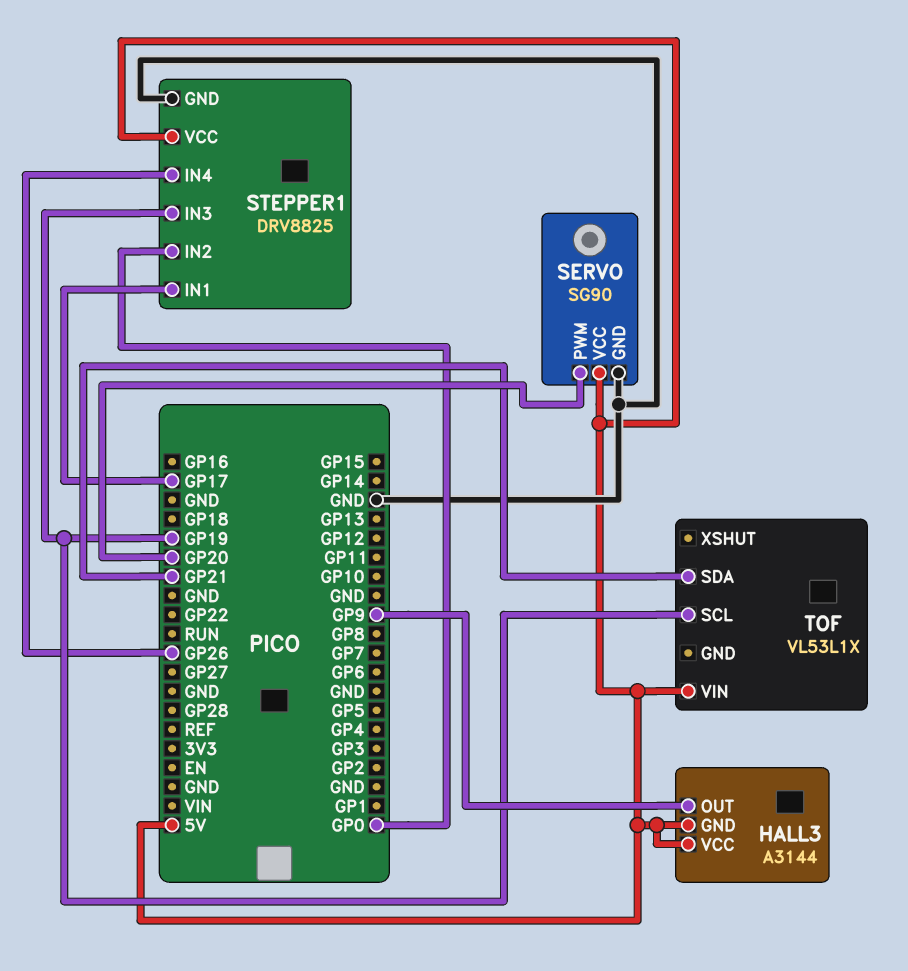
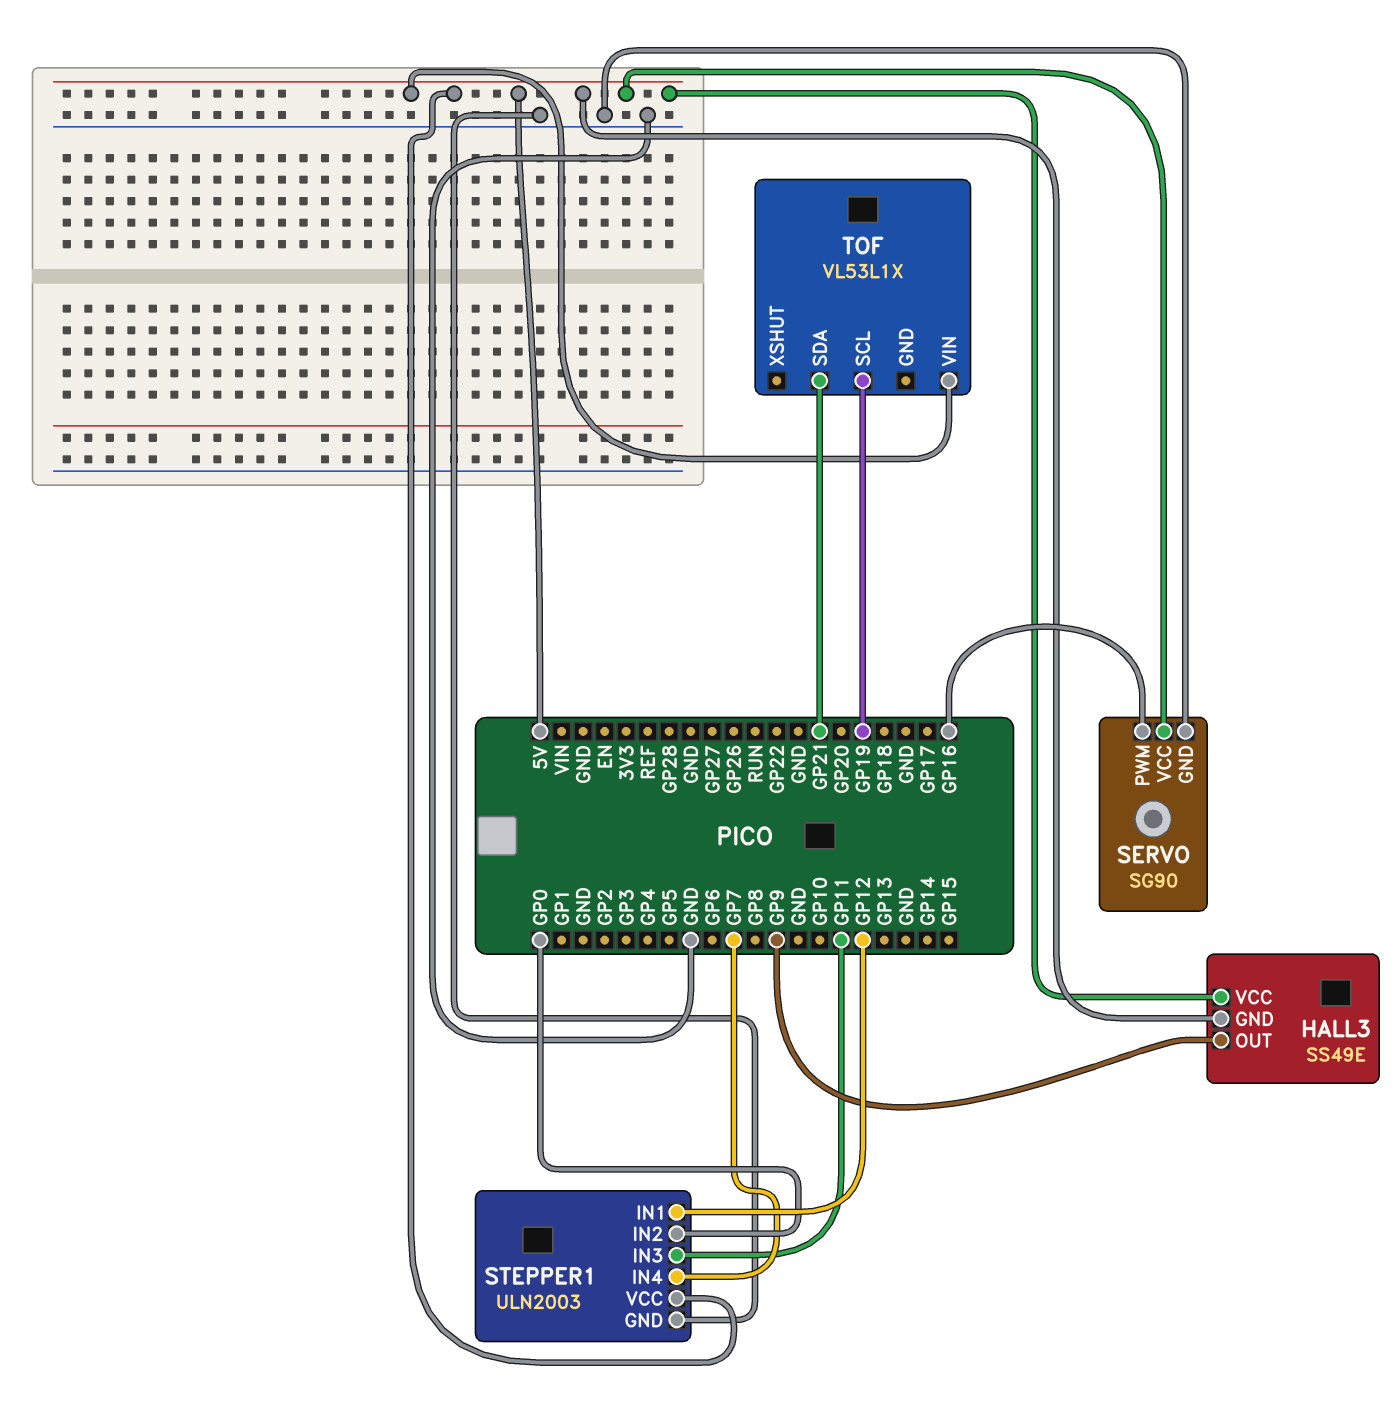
HALL3: A3144 -> SS49E
SERVO pin PWM: GP20 -> GP16
STEPPER1: DRV8825 -> ULN2003
STEPPER1 pin IN1: GP17 -> GP12
STEPPER1 pin IN3: GP19 -> GP11
STEPPER1 pin IN4: GP26 -> GP7

